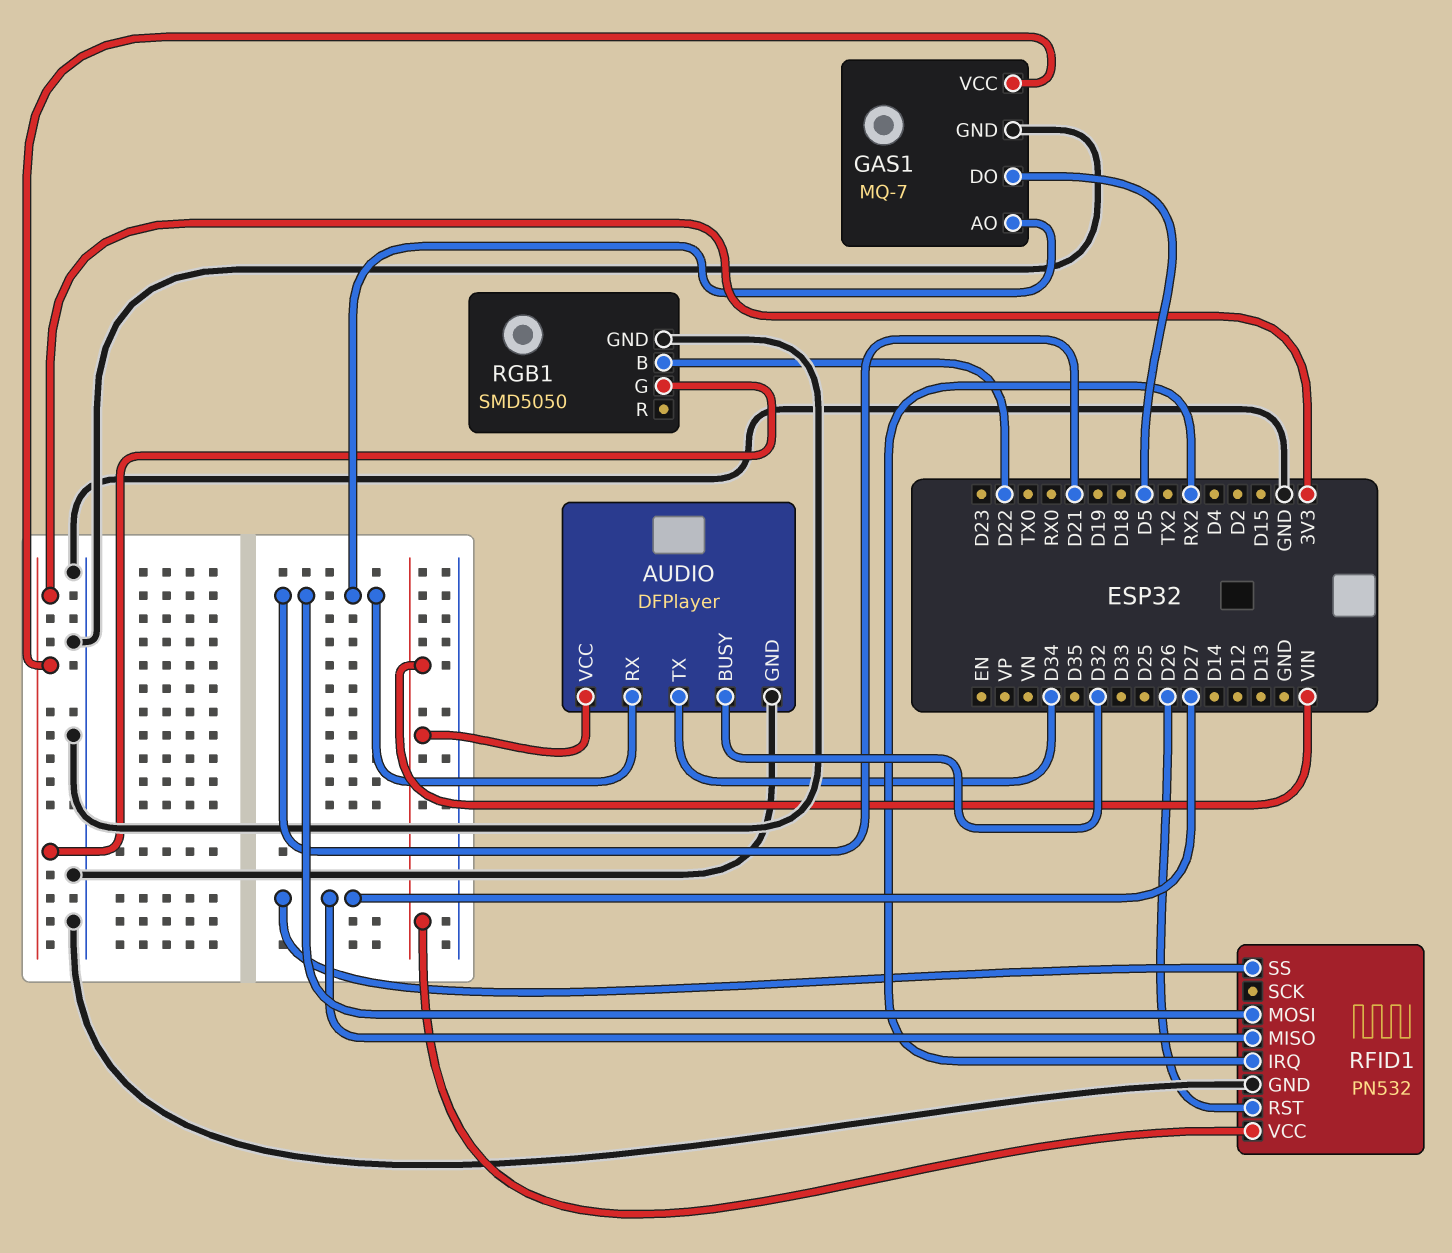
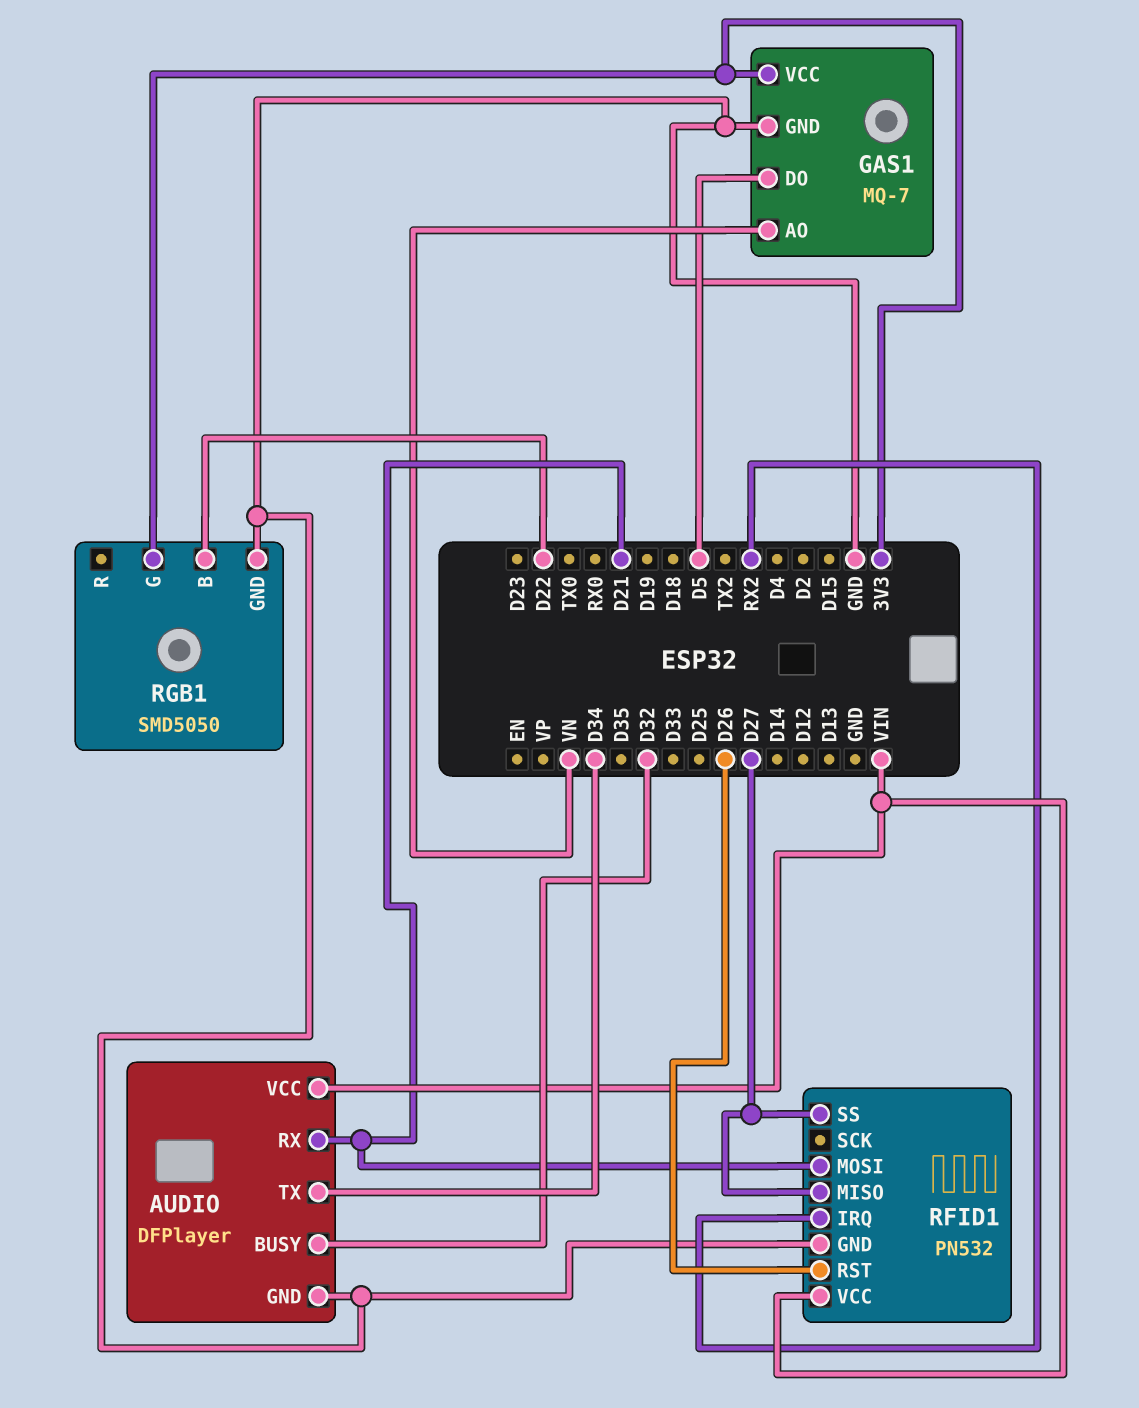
GAS1 pin AO: D21 -> VN

